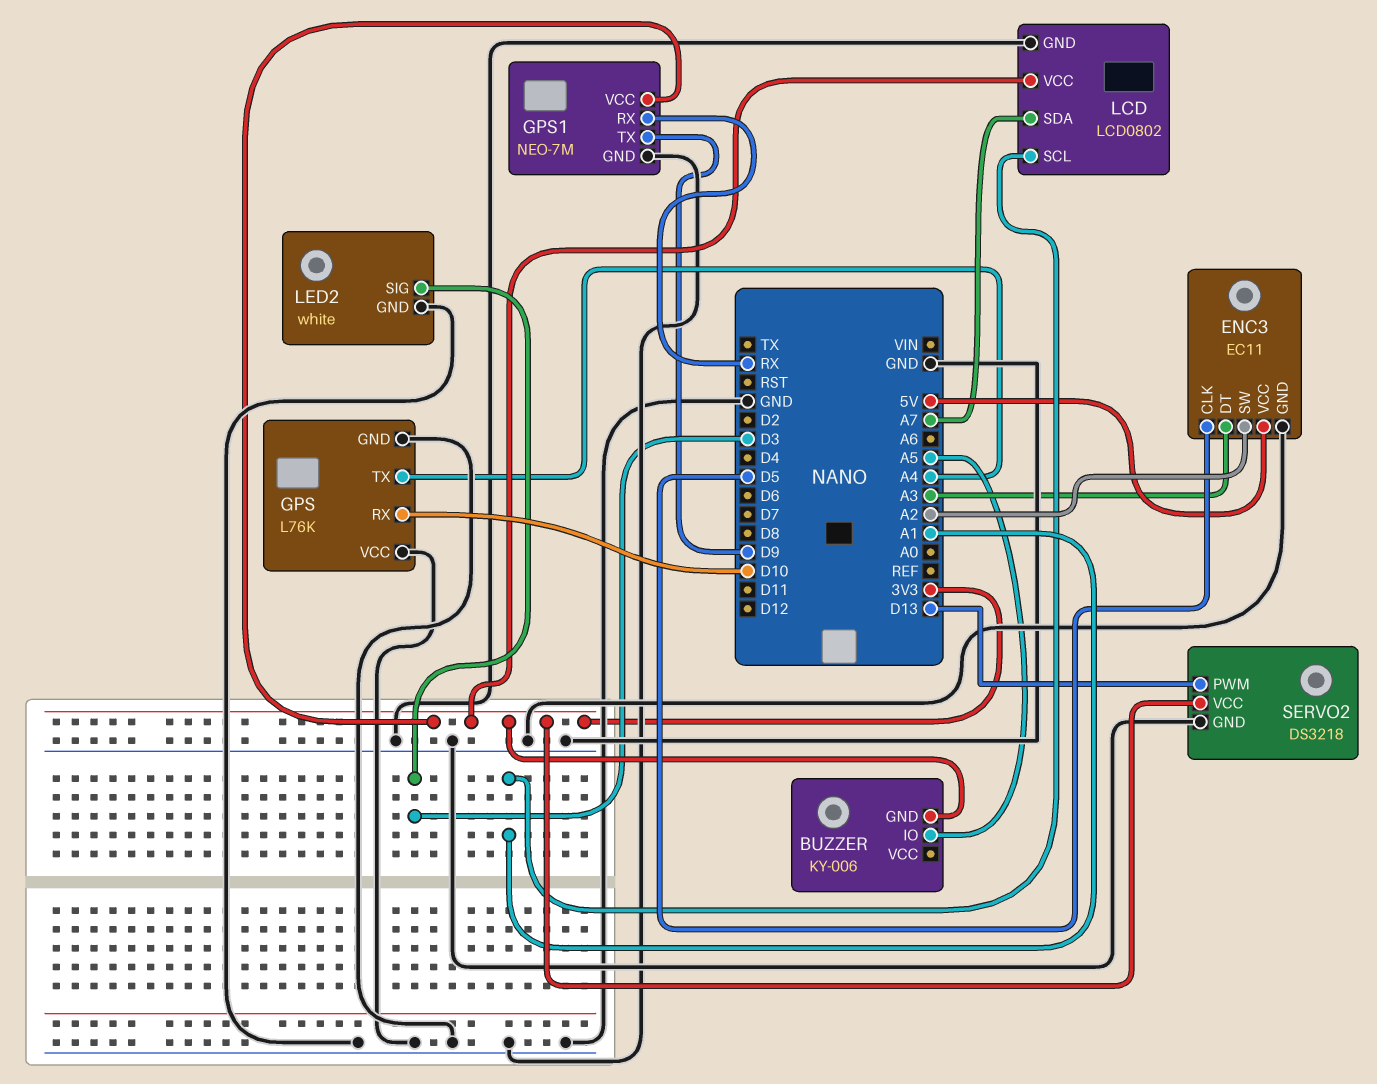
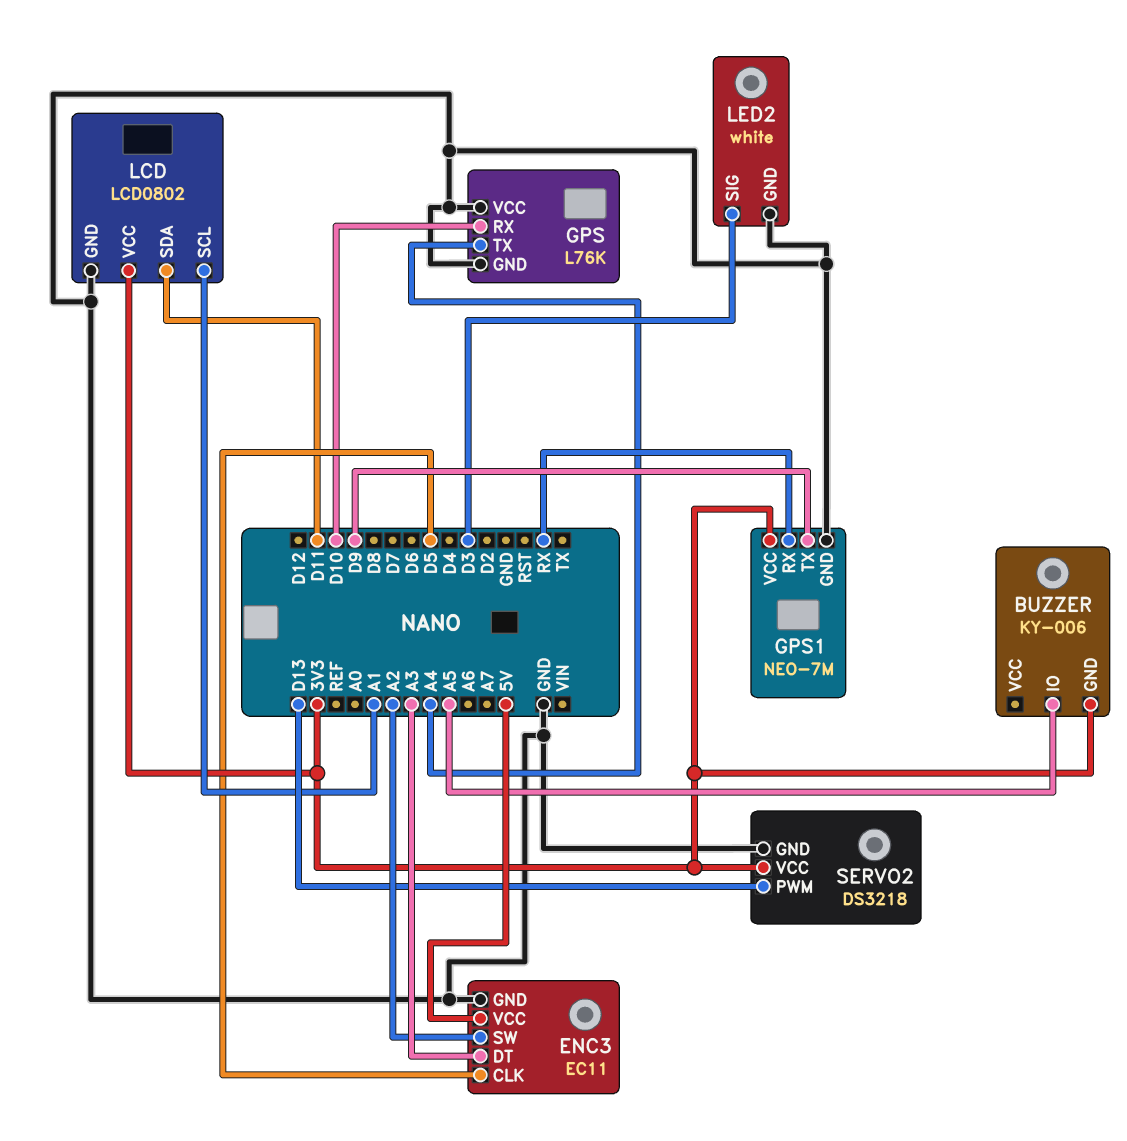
LCD pin SDA: A7 -> D11

